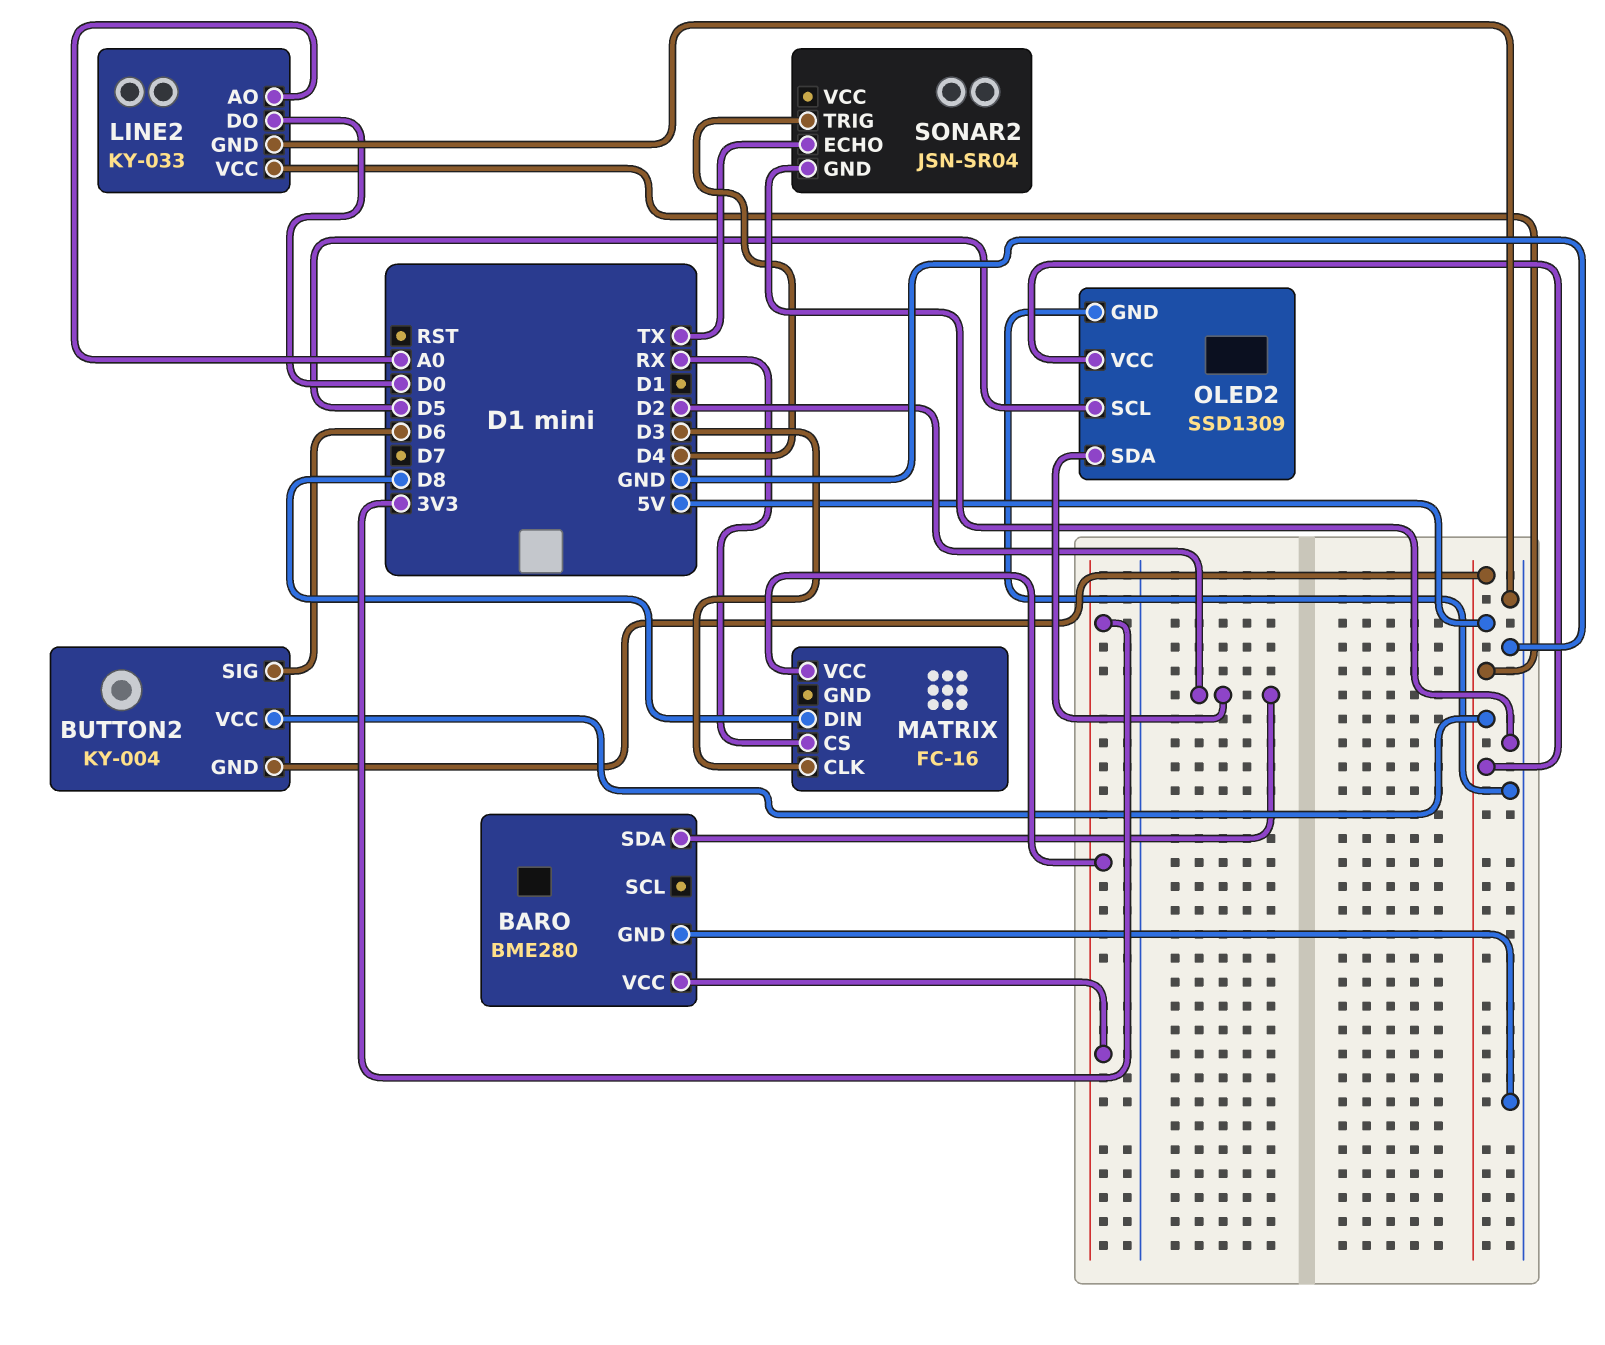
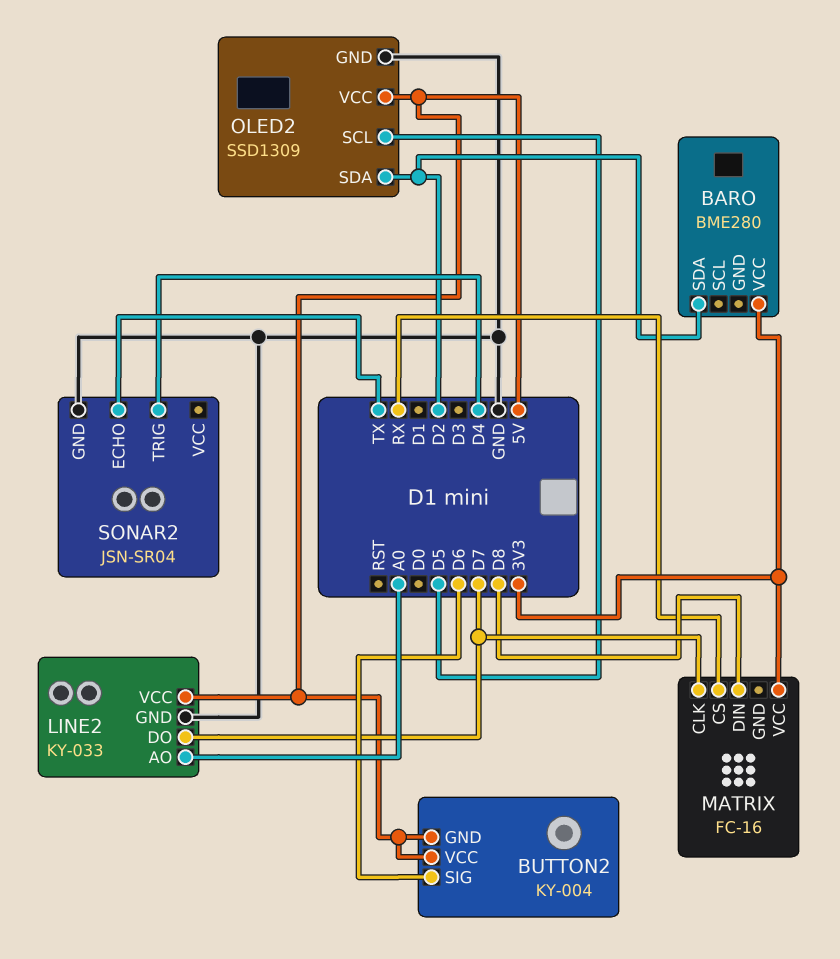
BARO pin GND: GND -> none
LINE2 pin DO: D0 -> D7
MATRIX pin CLK: D3 -> D7

